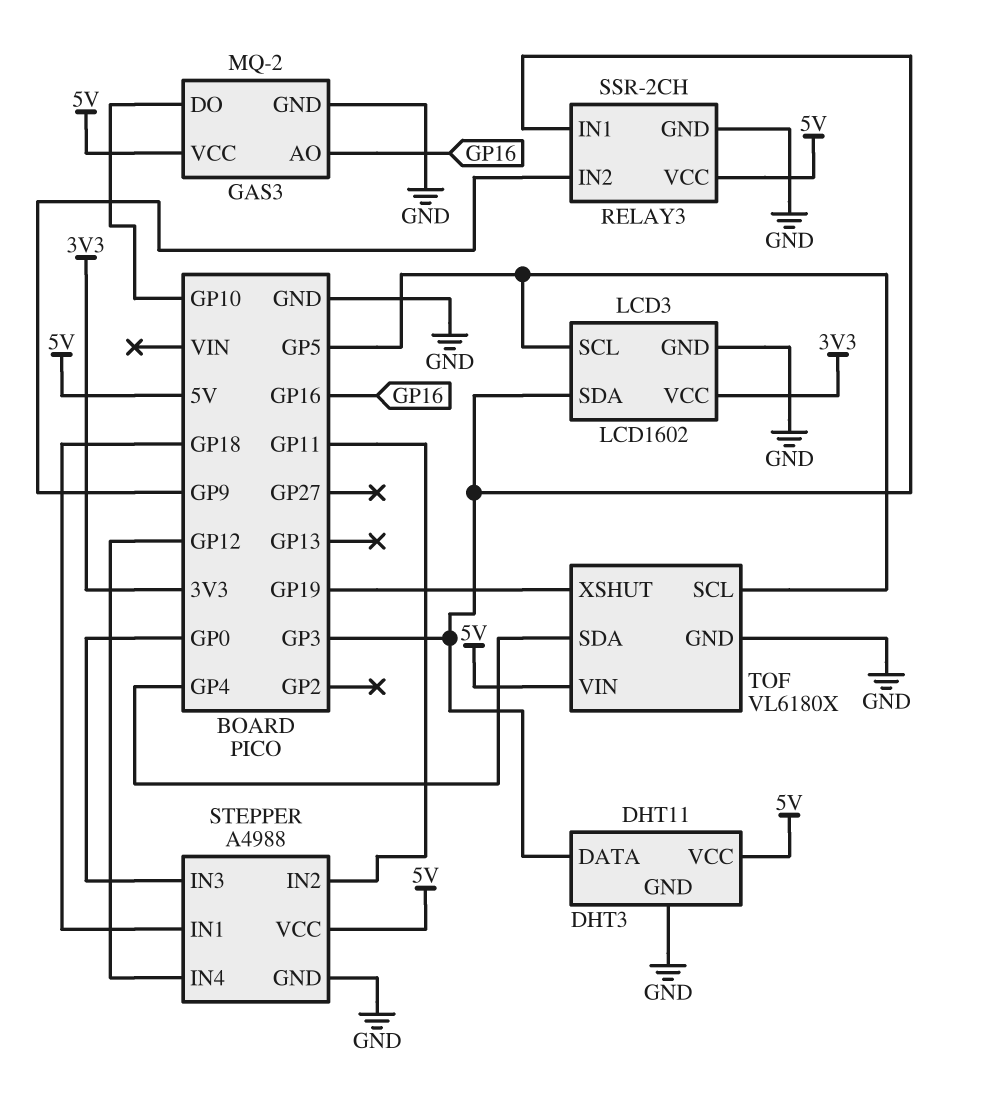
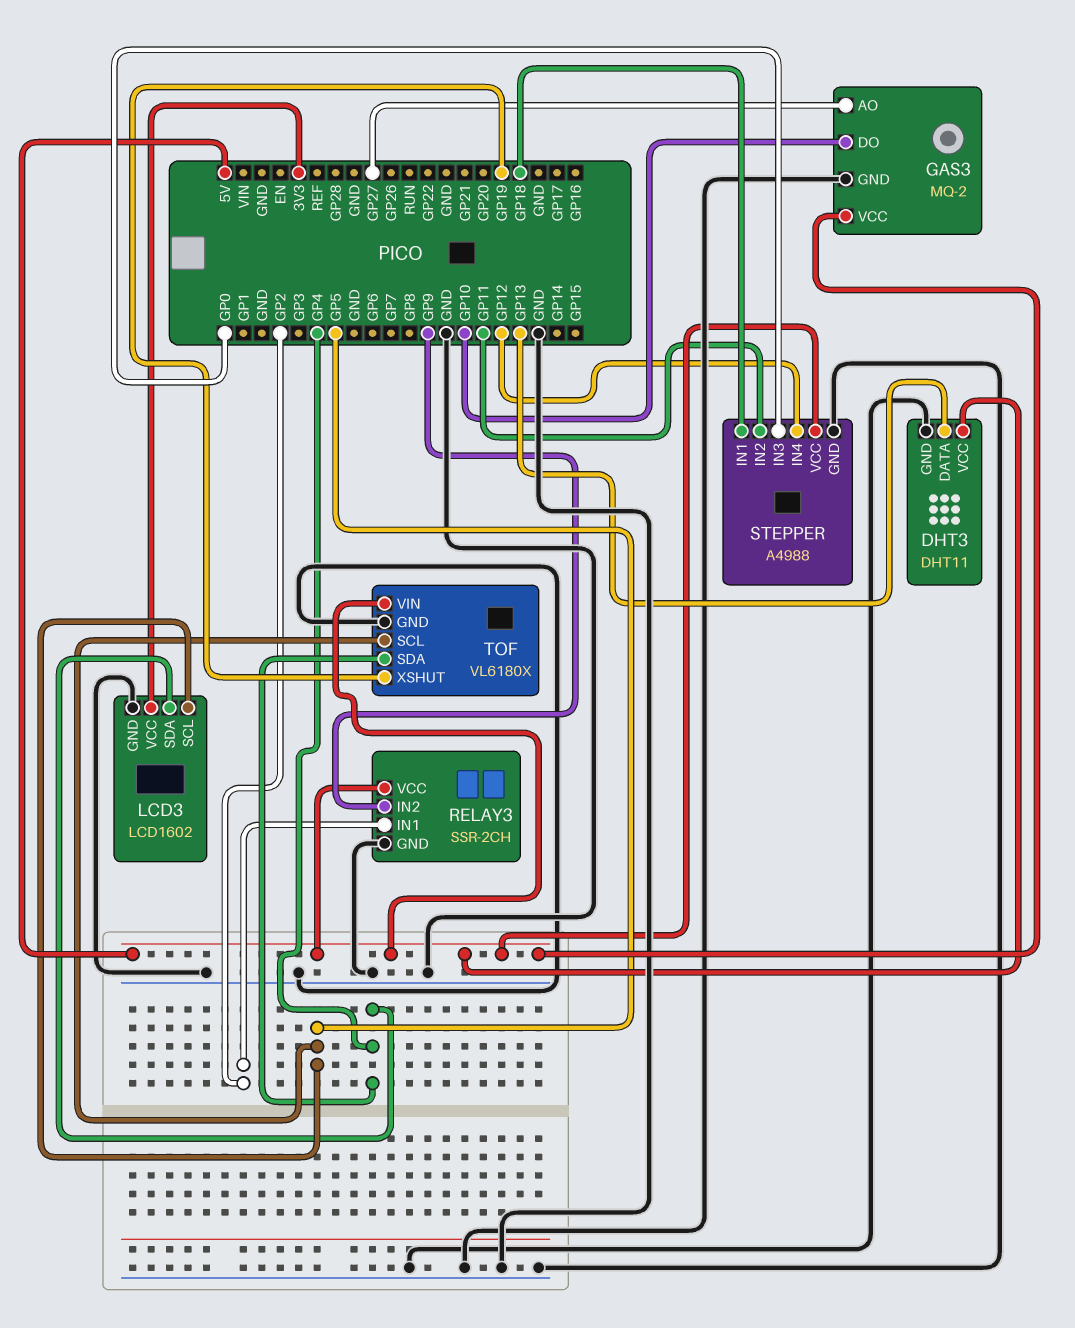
DHT3 pin DATA: GP3 -> GP13
GAS3 pin AO: GP16 -> GP27
LCD3 pin SDA: GP3 -> GP4
RELAY3 pin IN1: GP3 -> GP2

